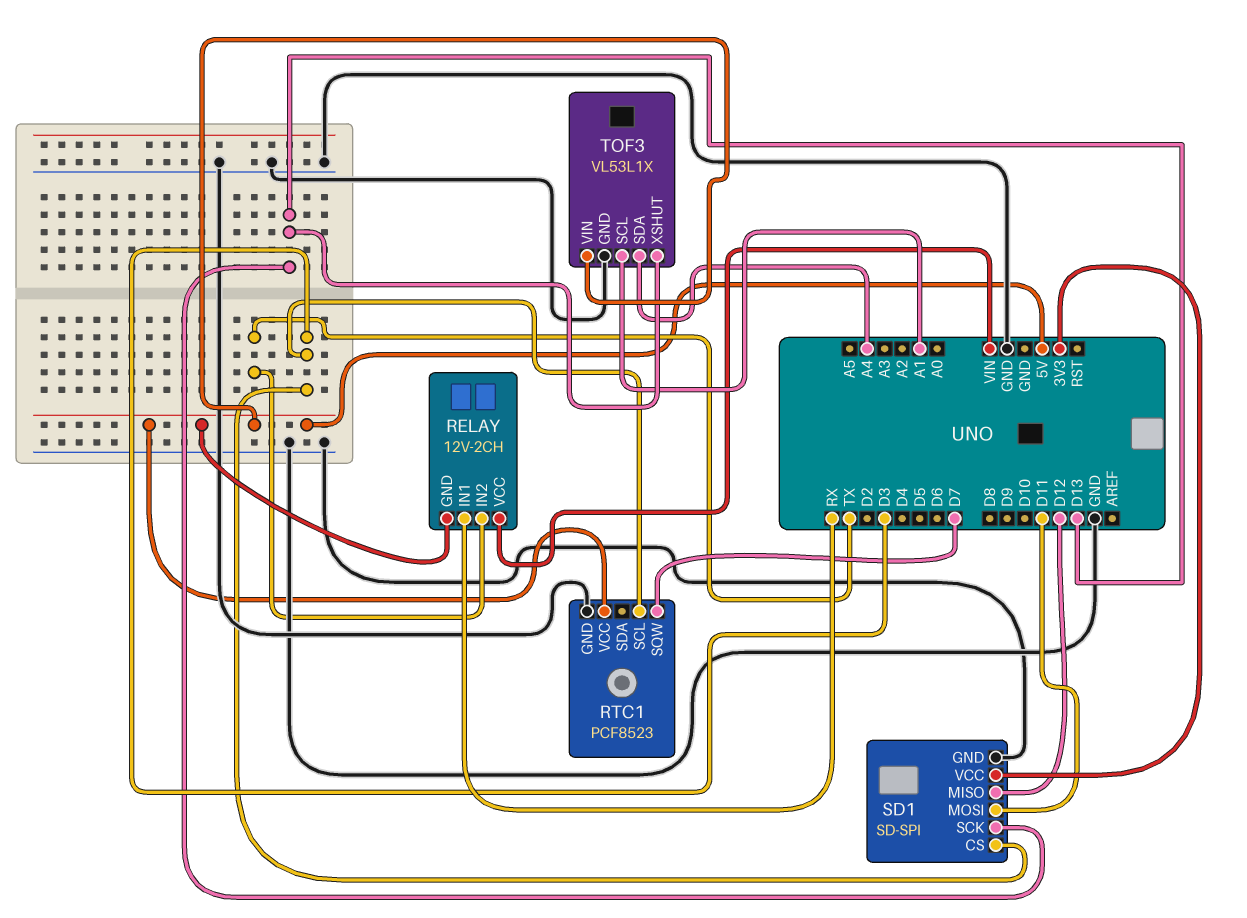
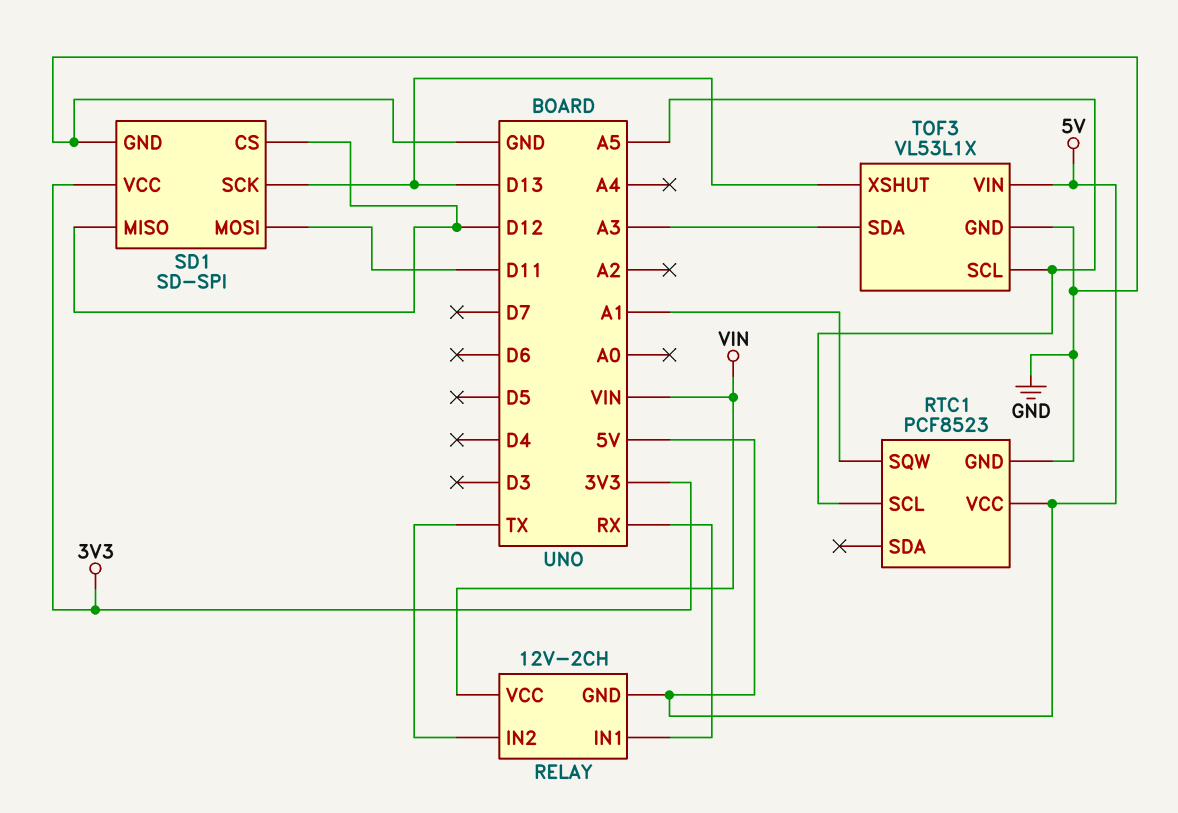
RTC1 pin SCL: D3 -> A5
RTC1 pin SQW: D7 -> A1
SD1 pin CS: D3 -> D12
TOF3 pin SCL: A1 -> A5
TOF3 pin SDA: A4 -> A3

